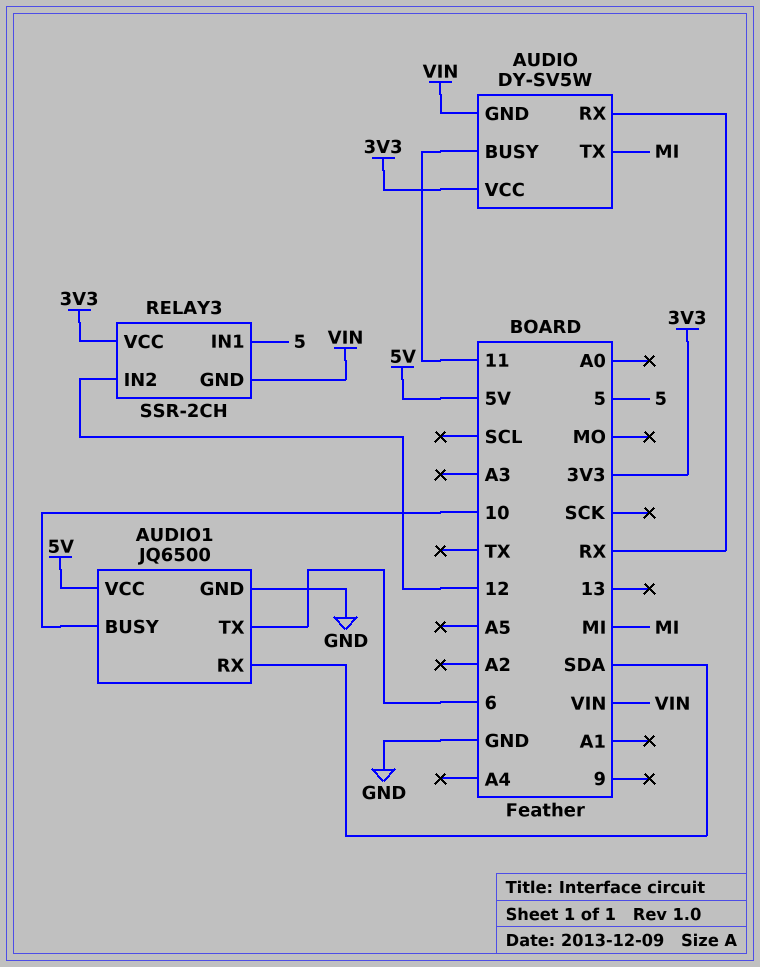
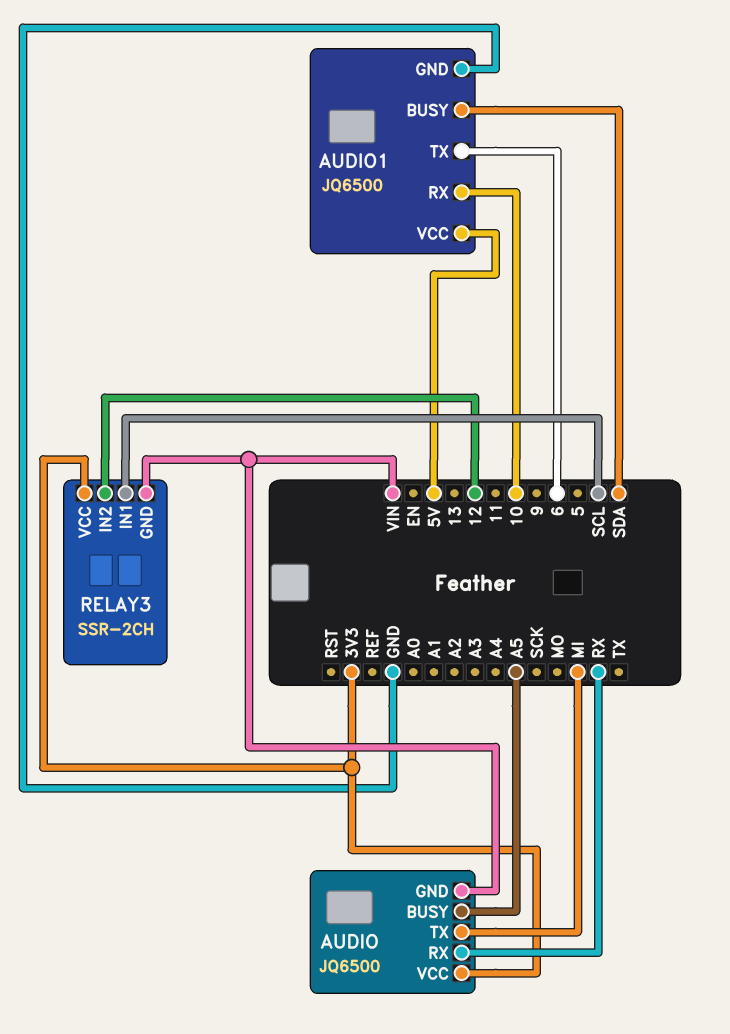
AUDIO: DY-SV5W -> JQ6500
AUDIO pin BUSY: 11 -> A5
AUDIO1 pin BUSY: 10 -> SDA
AUDIO1 pin RX: SDA -> 10
RELAY3 pin IN1: 5 -> SCL

